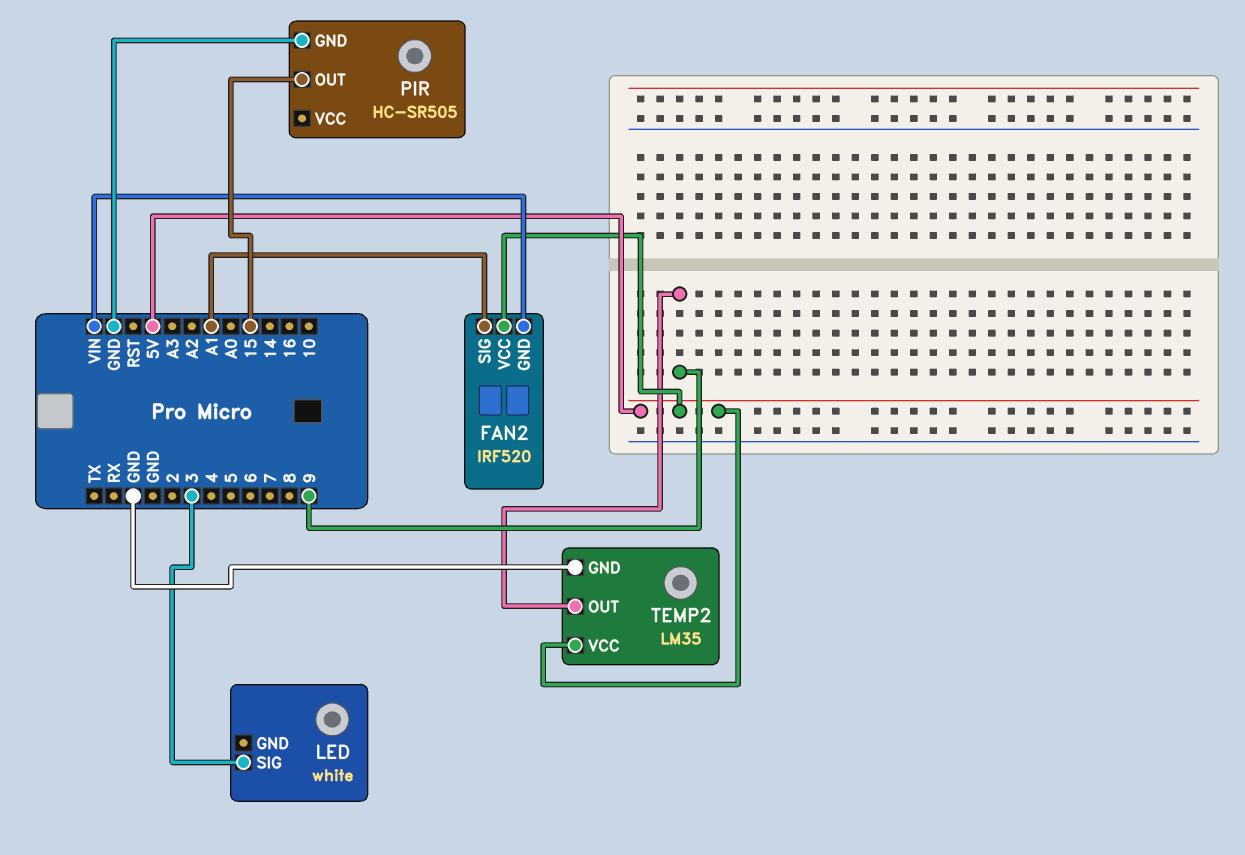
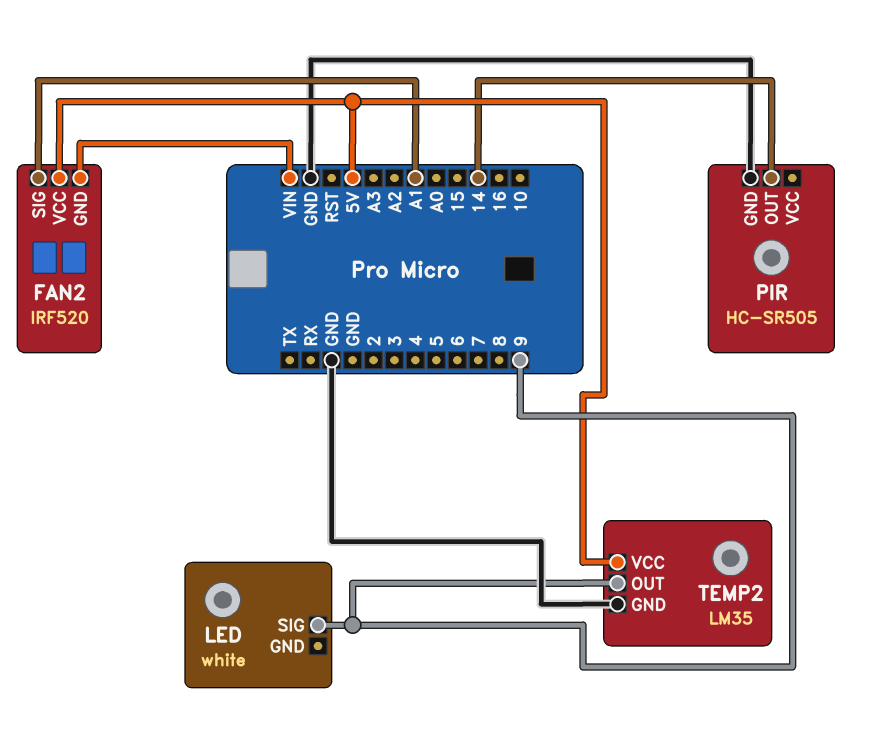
LED pin SIG: 3 -> 9
PIR pin OUT: 15 -> 14

